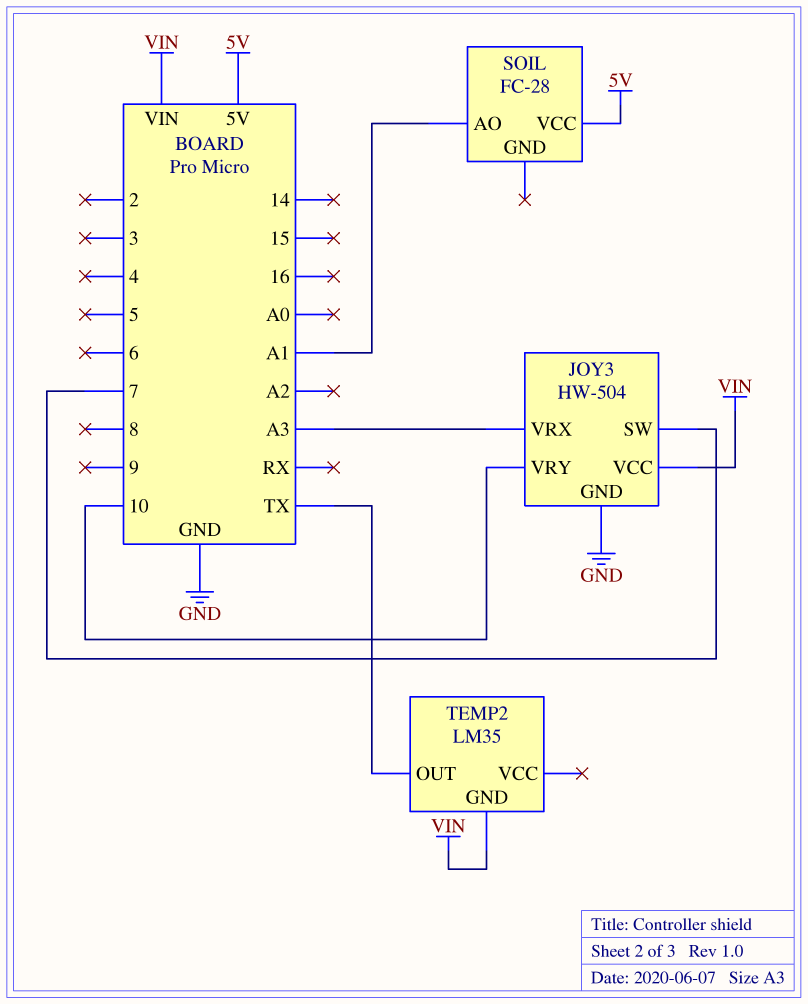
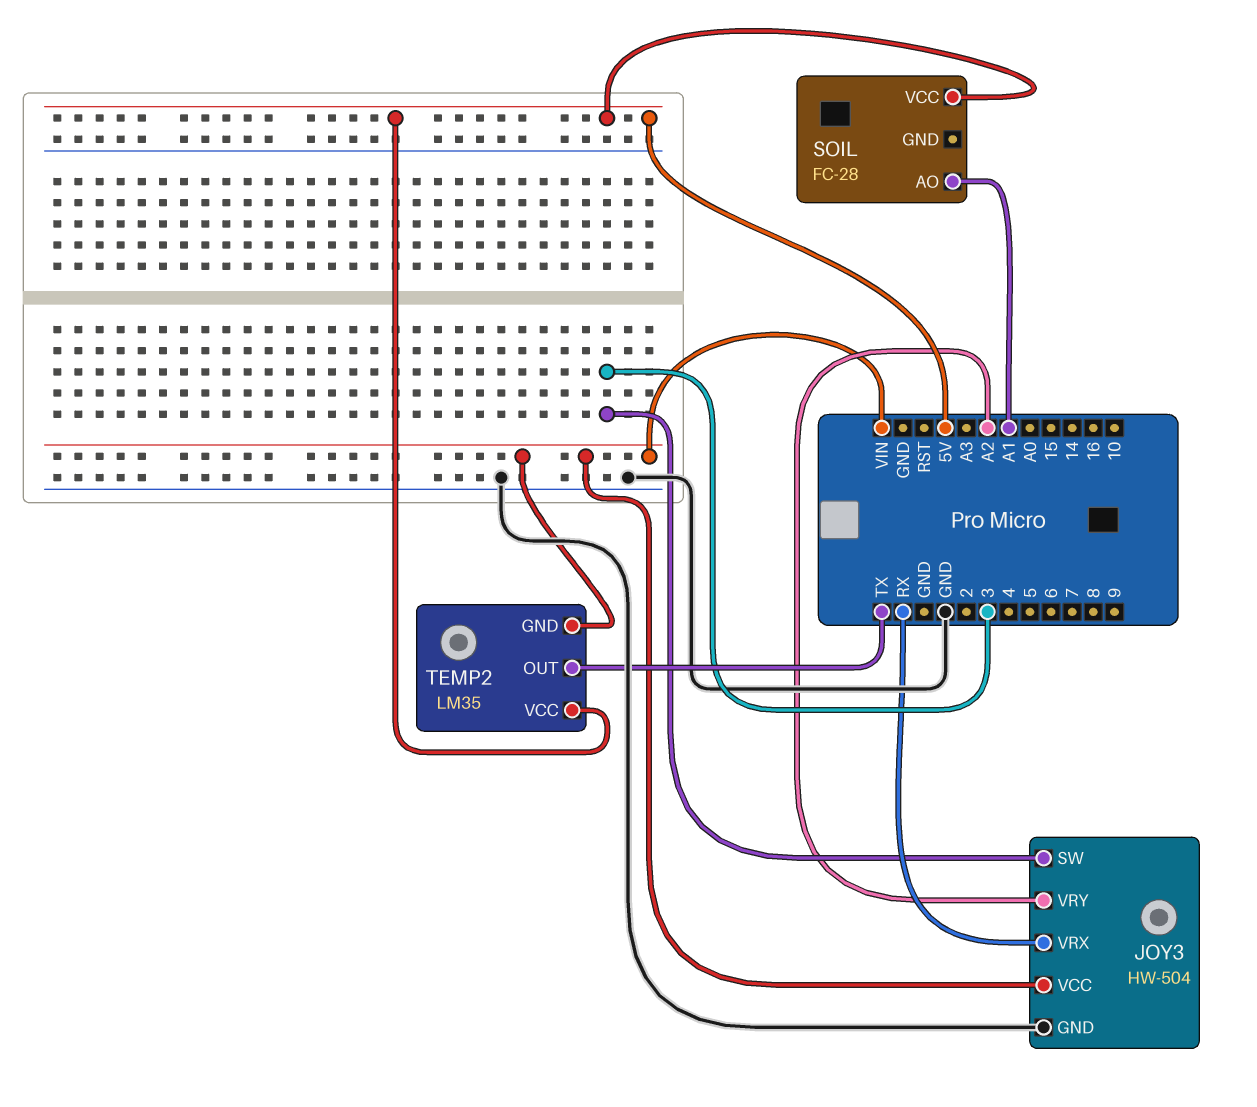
JOY3 pin SW: 7 -> 3
JOY3 pin VRX: A3 -> RX
JOY3 pin VRY: 10 -> A2
TEMP2 pin VCC: none -> 5V

